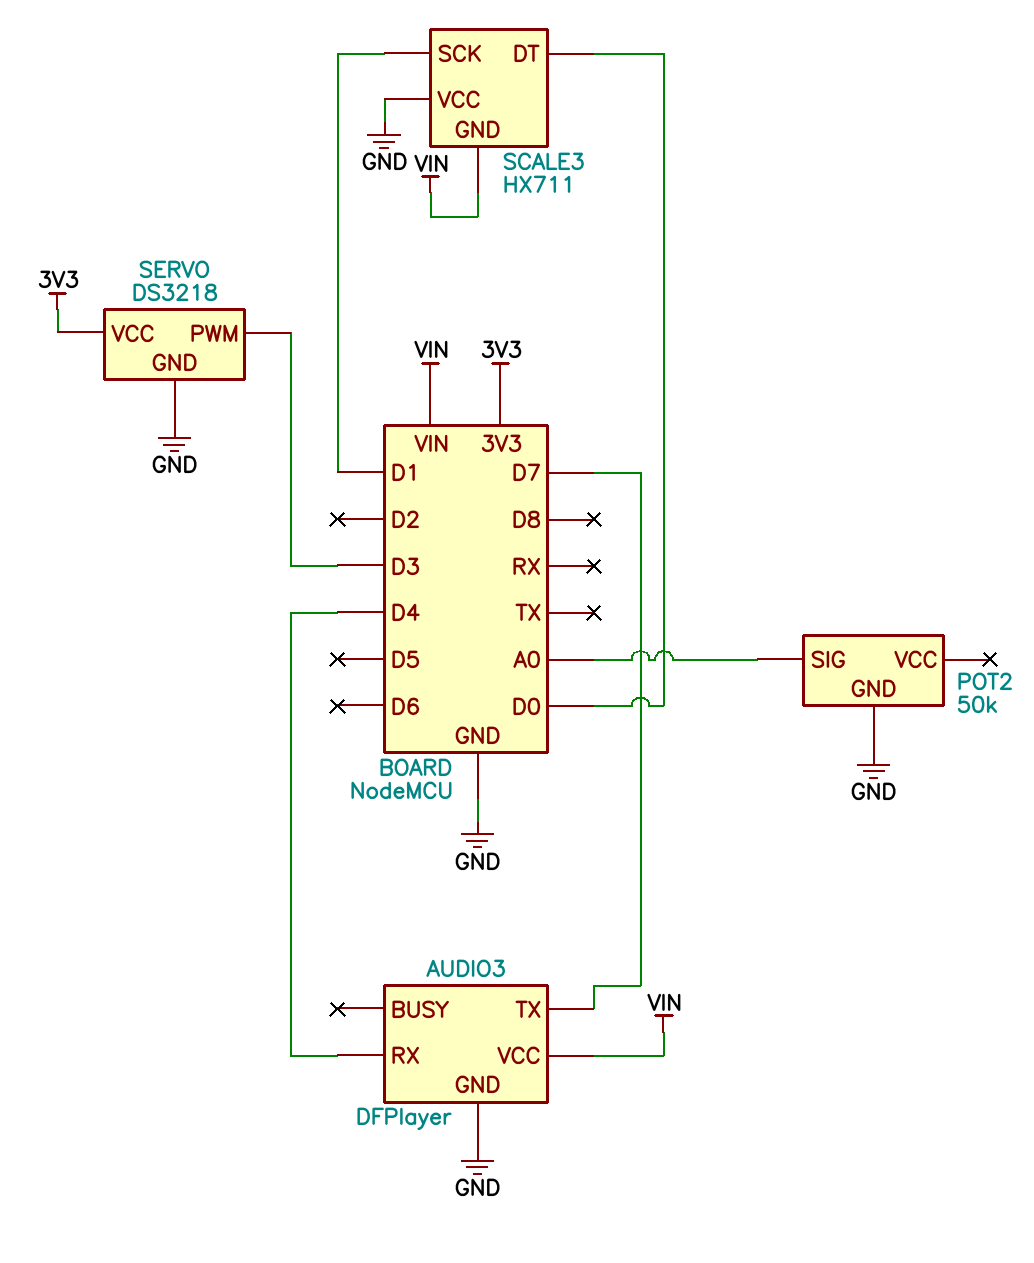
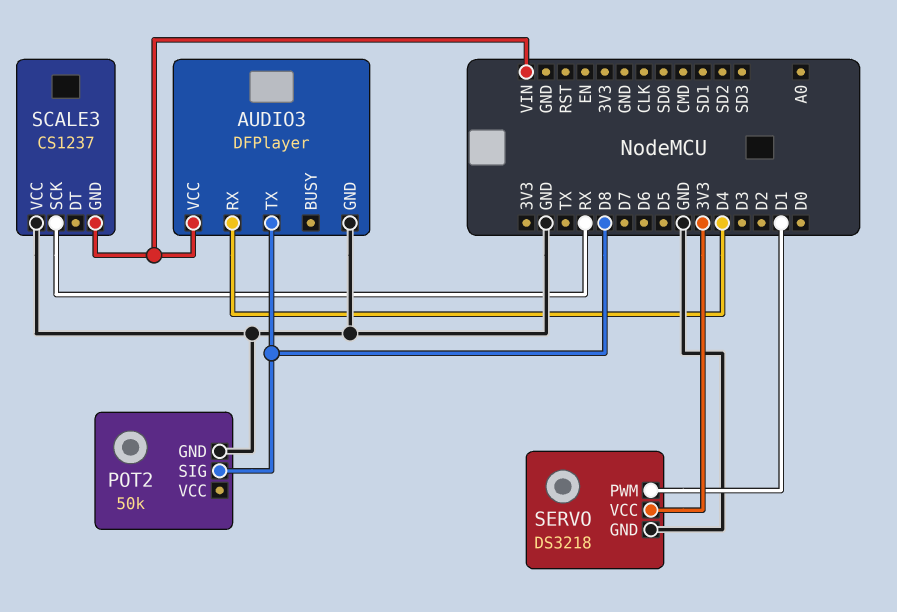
AUDIO3 pin TX: D7 -> D8
POT2 pin SIG: A0 -> D8
SCALE3: HX711 -> CS1237
SCALE3 pin DT: D0 -> none
SCALE3 pin SCK: D1 -> RX
SERVO pin PWM: D3 -> D1

